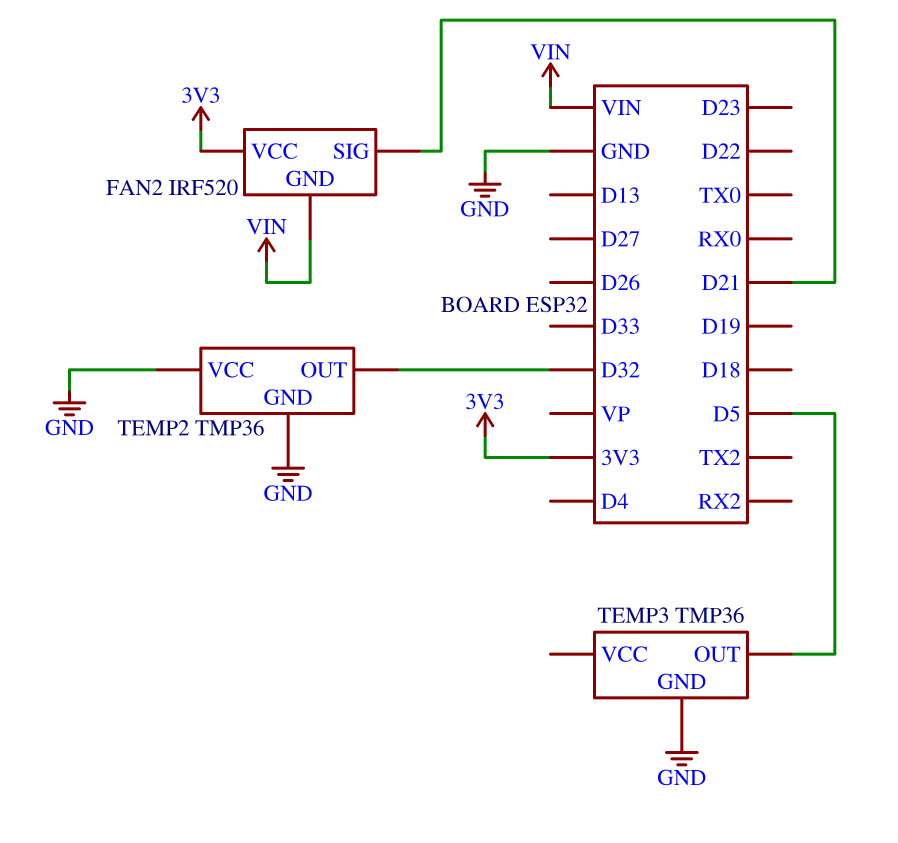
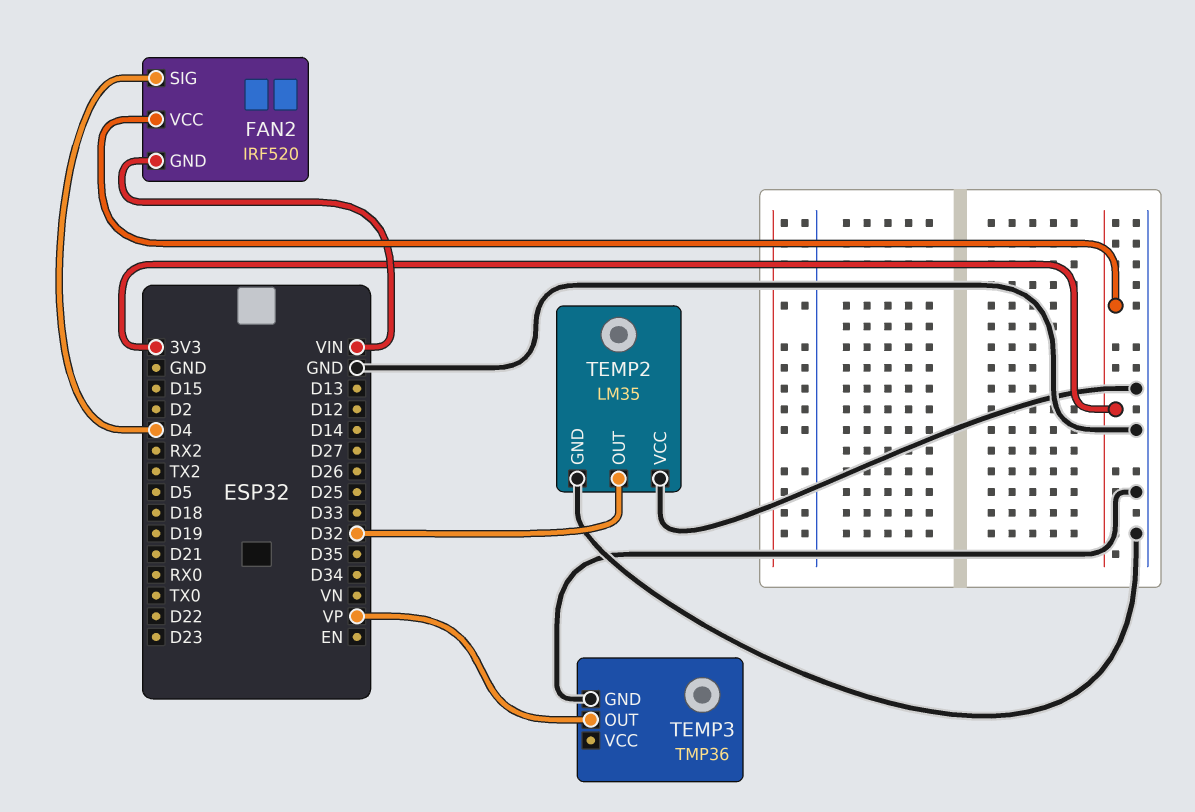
FAN2 pin SIG: D21 -> D4
TEMP2: TMP36 -> LM35
TEMP3 pin OUT: D5 -> VP

